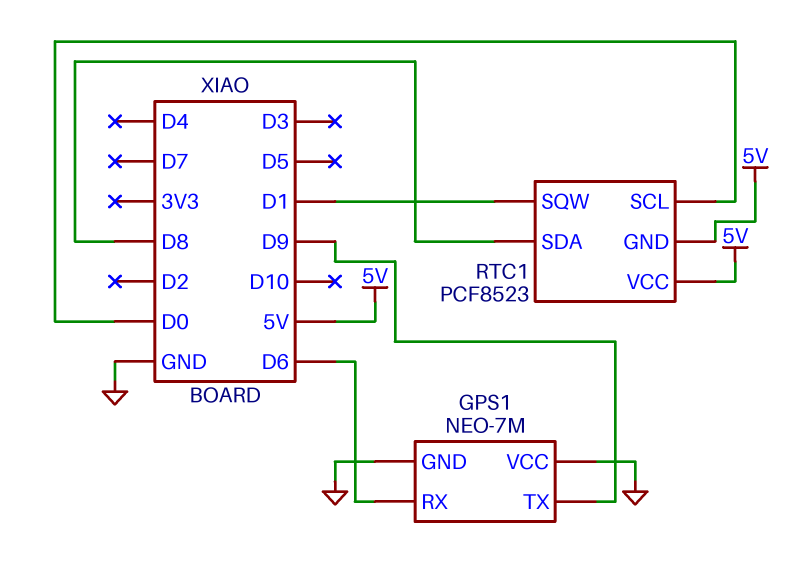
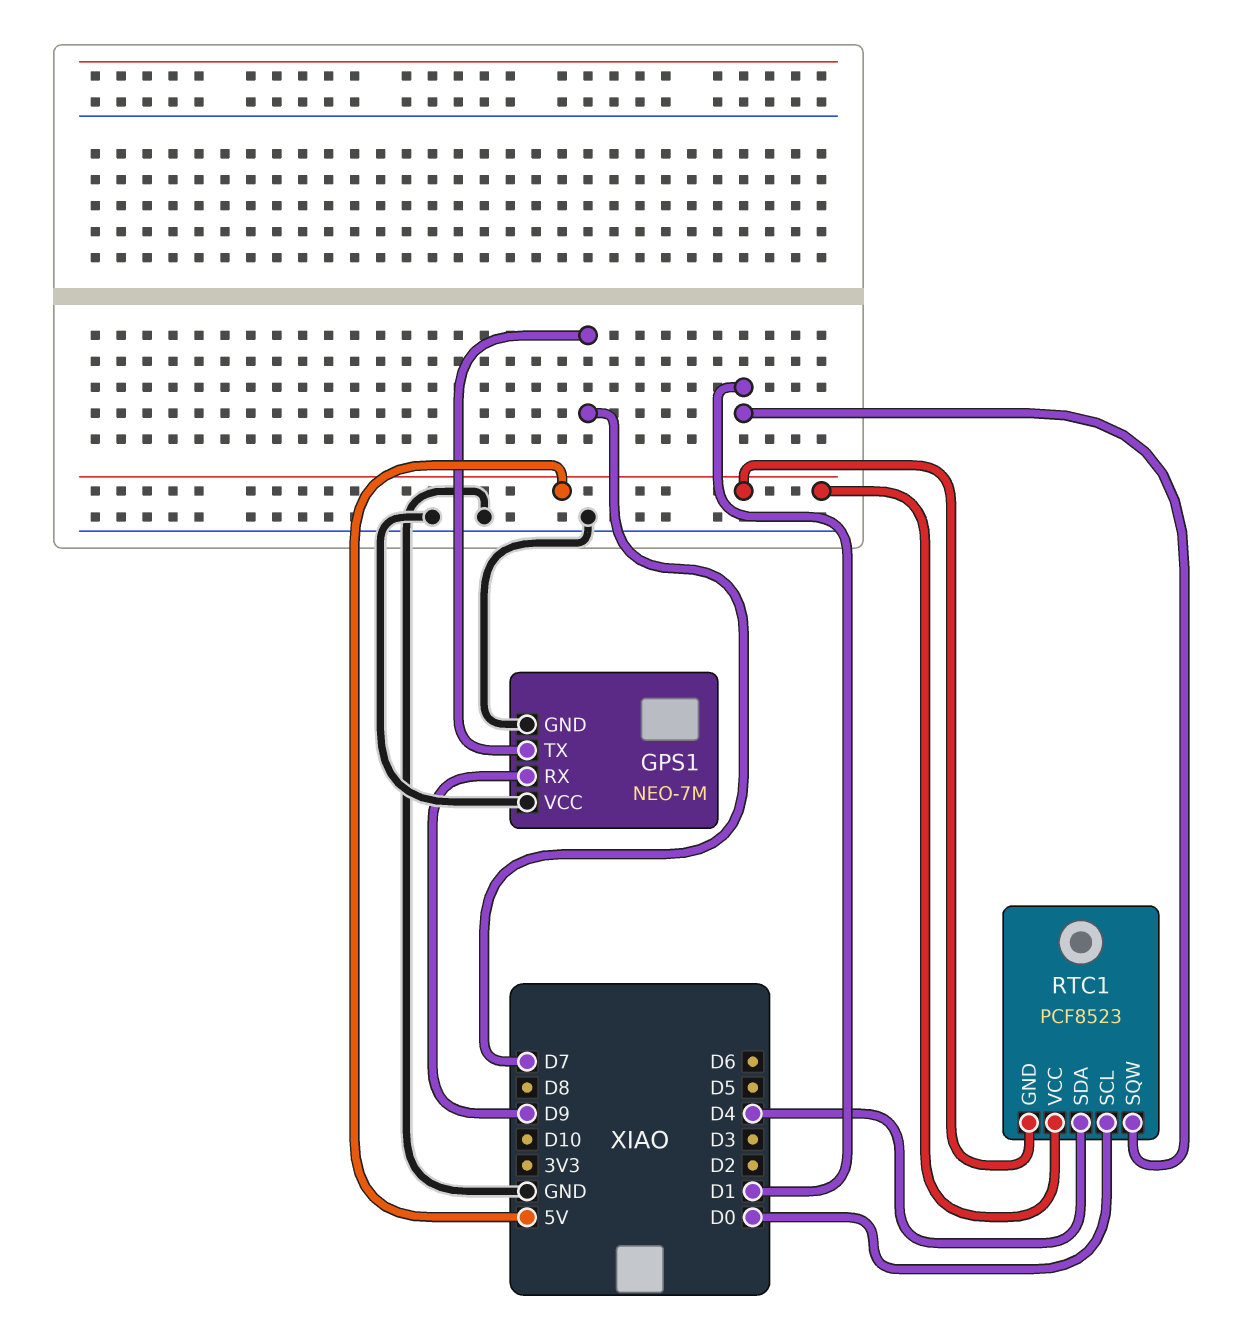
GPS1 pin RX: D6 -> D9
GPS1 pin TX: D9 -> D7
RTC1 pin SDA: D8 -> D4

